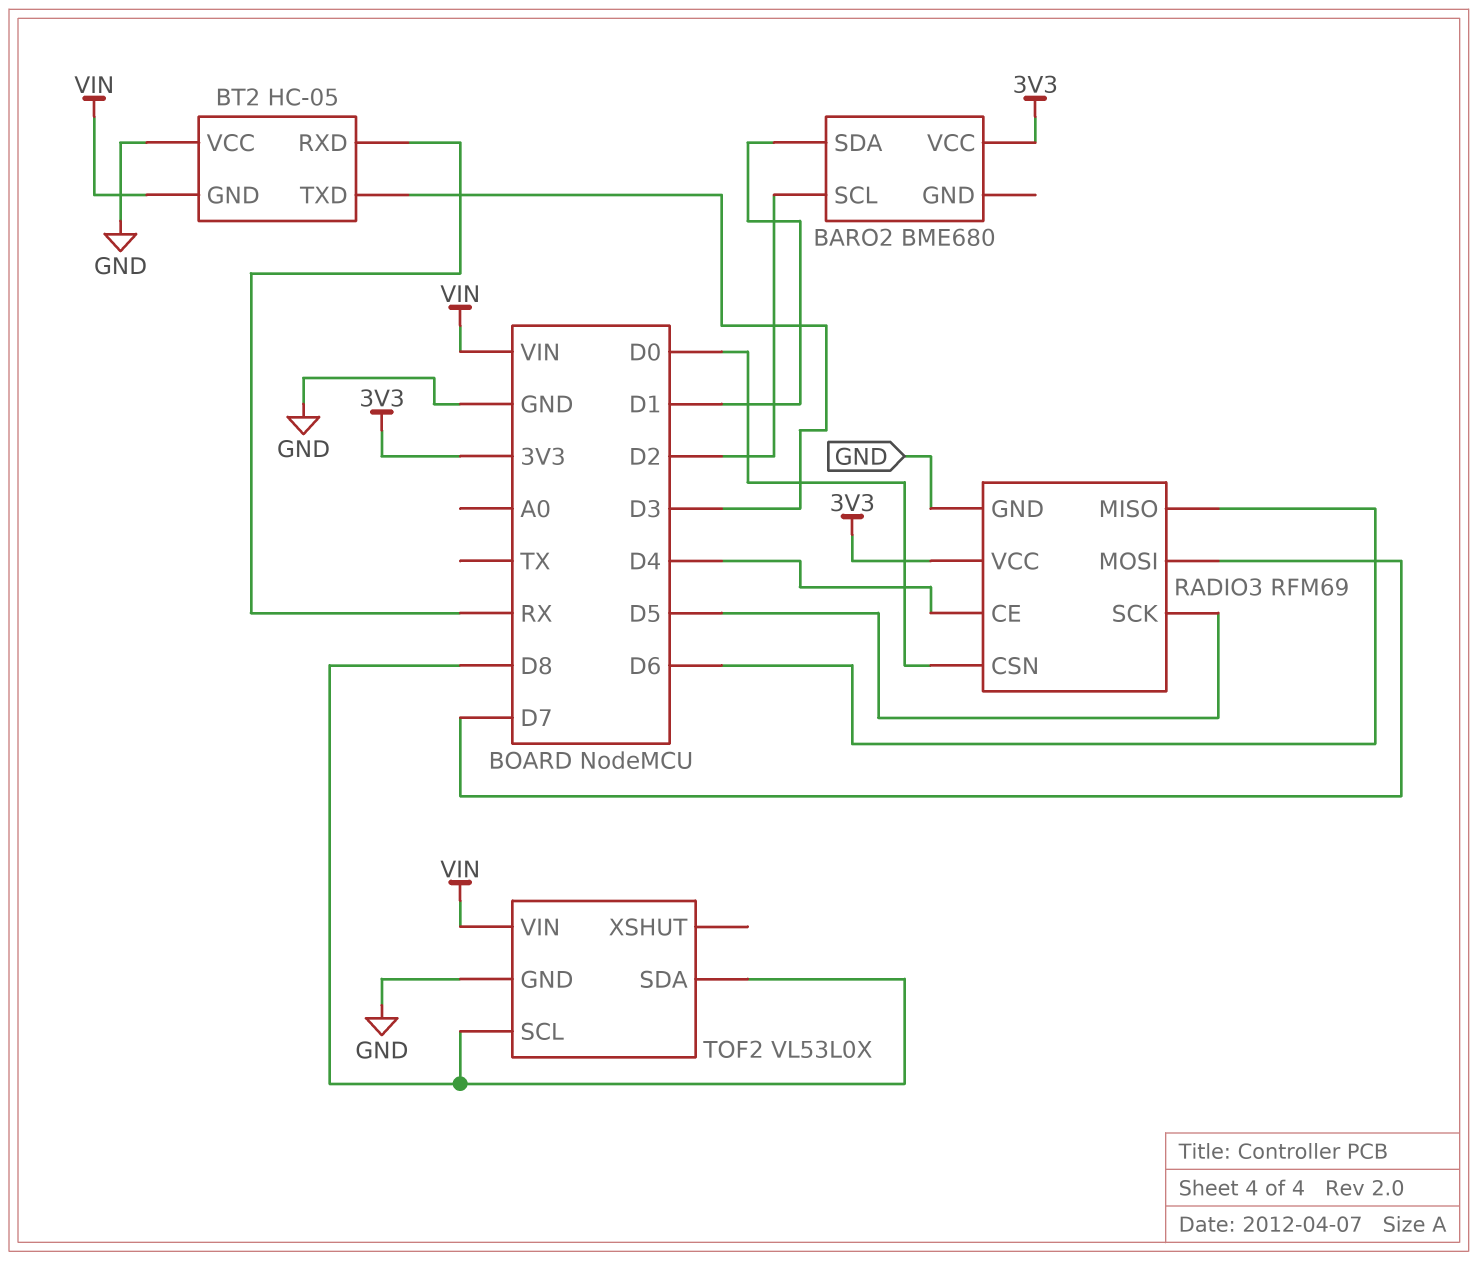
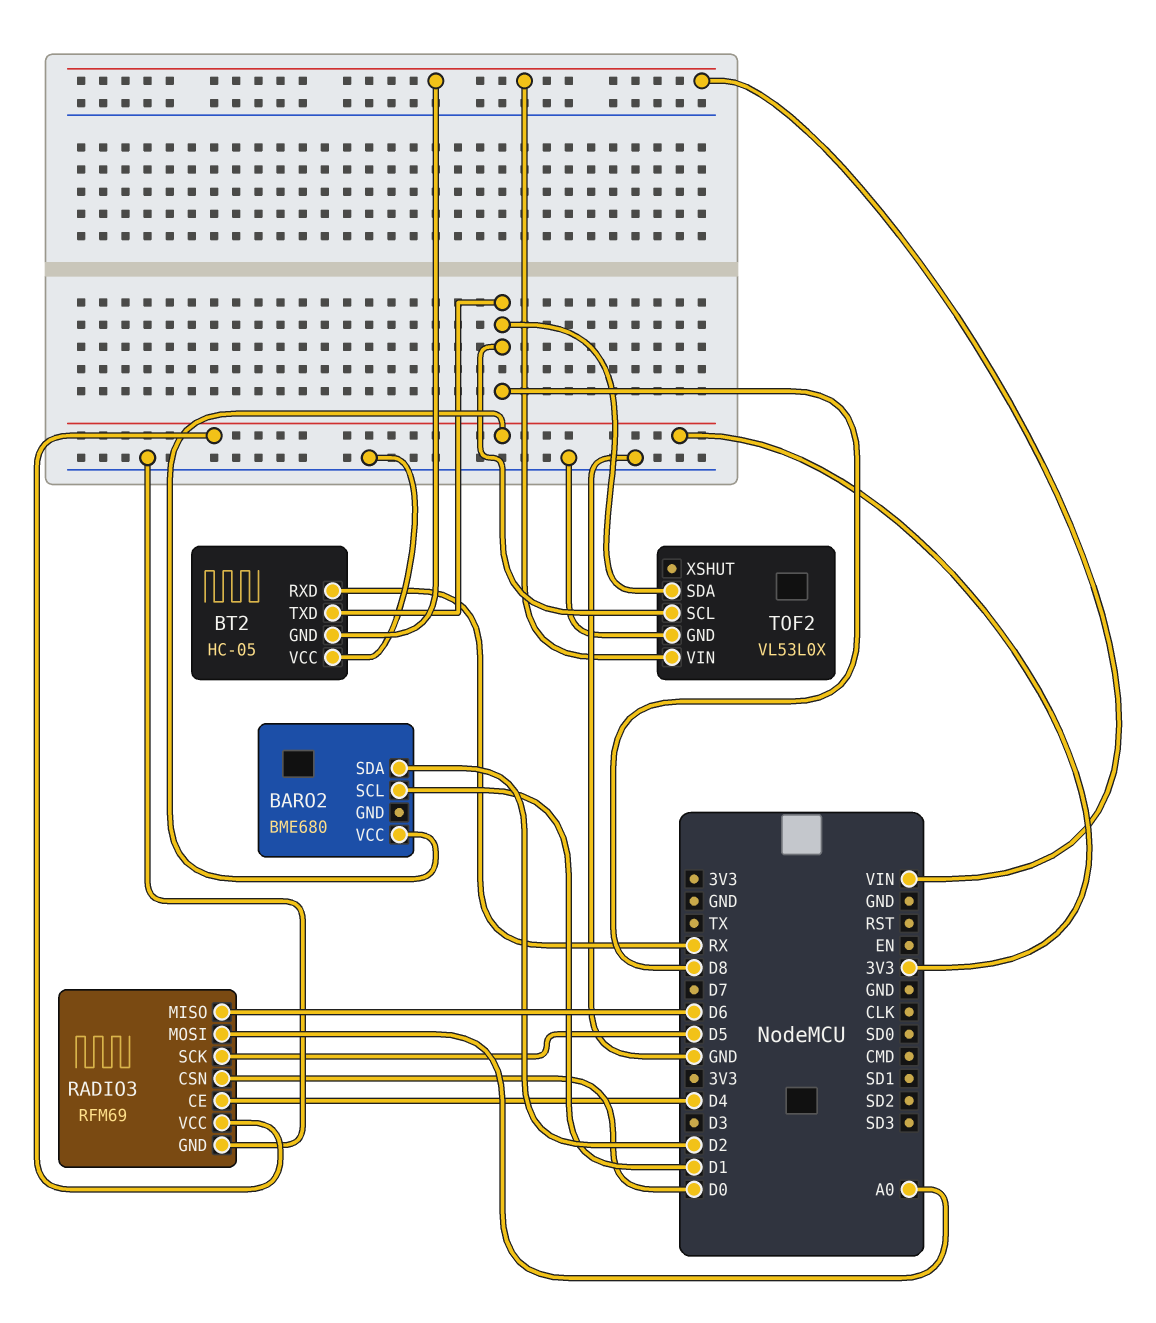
BARO2 pin SCL: D2 -> D1
BARO2 pin SDA: D1 -> D2
BT2 pin TXD: D3 -> D8
RADIO3 pin MOSI: D7 -> A0

